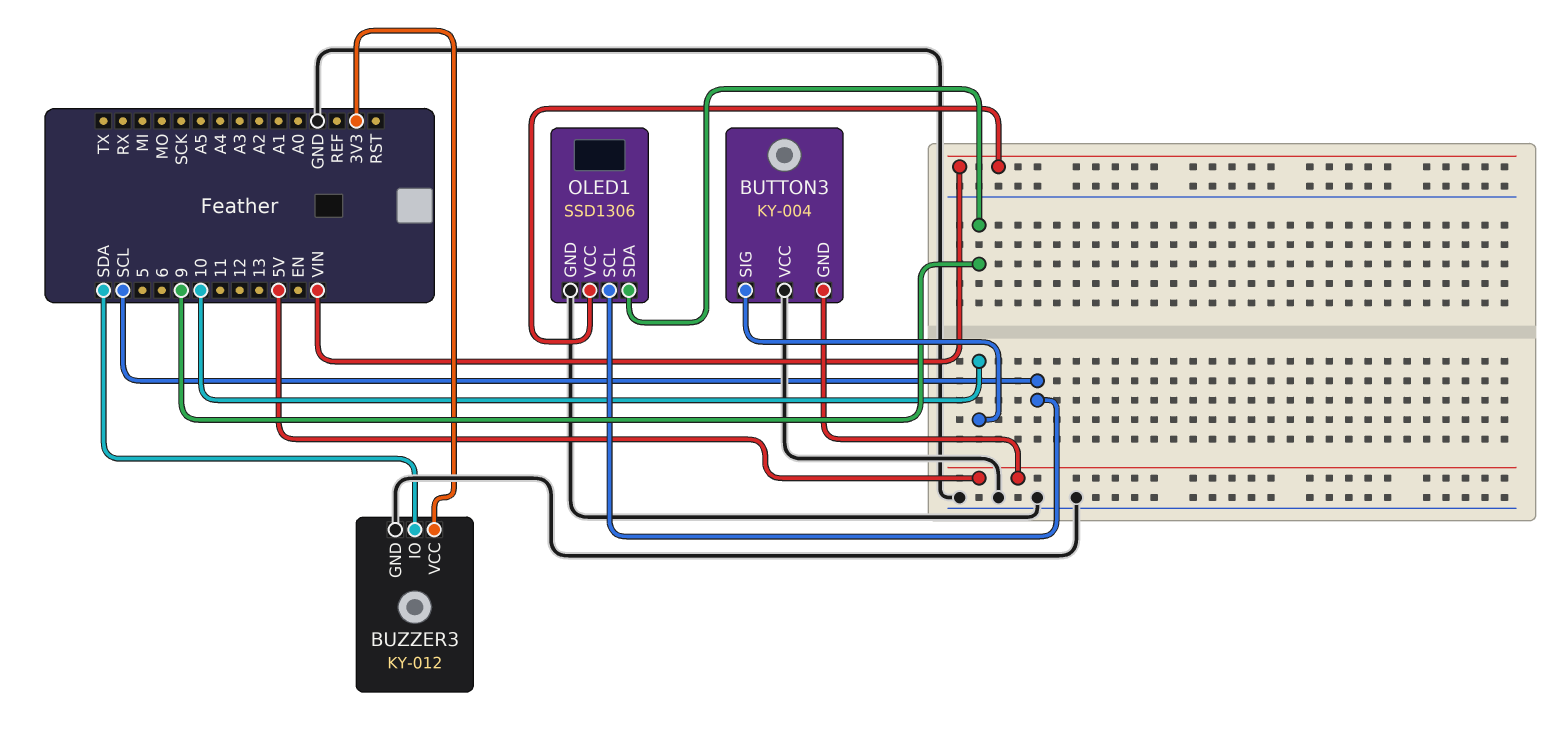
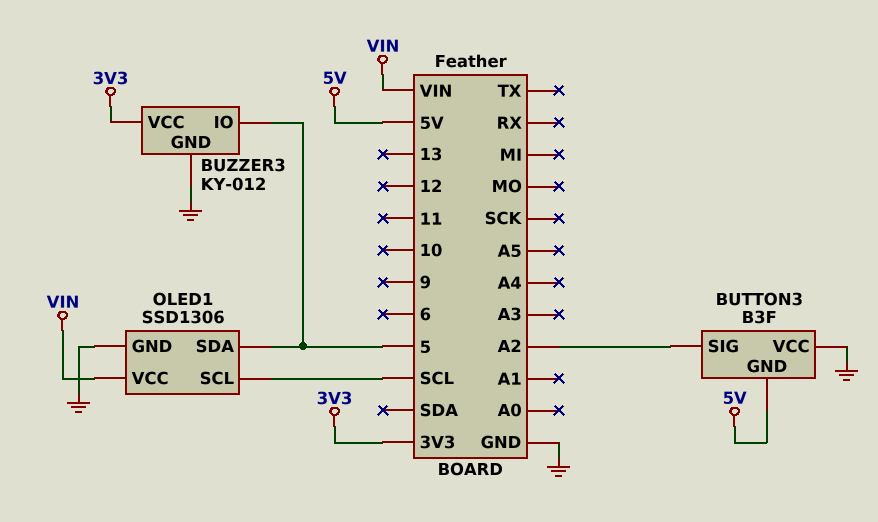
BUTTON3: KY-004 -> B3F
BUTTON3 pin SIG: 10 -> A2
BUZZER3 pin IO: SDA -> 5
OLED1 pin SDA: 9 -> 5

